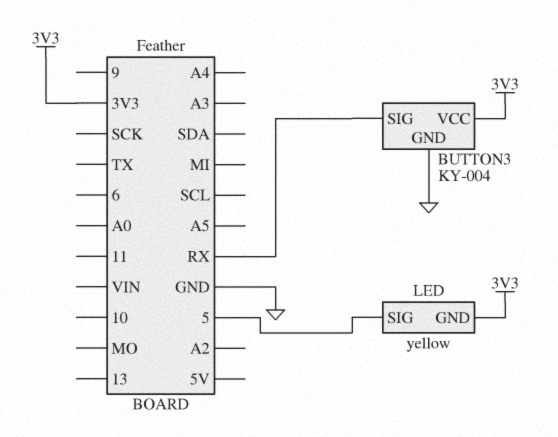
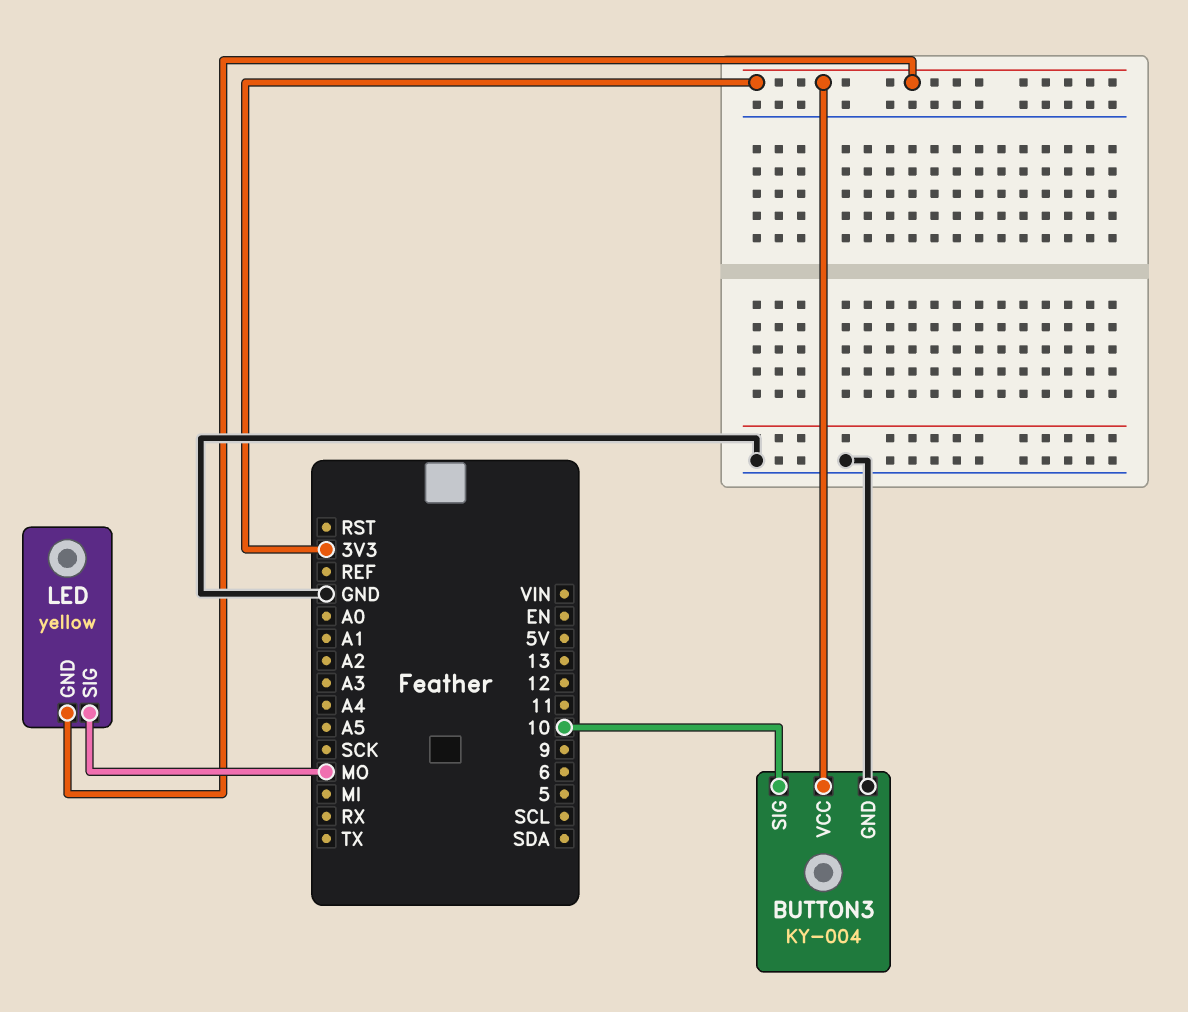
BUTTON3 pin SIG: RX -> 10
LED pin SIG: 5 -> MO

